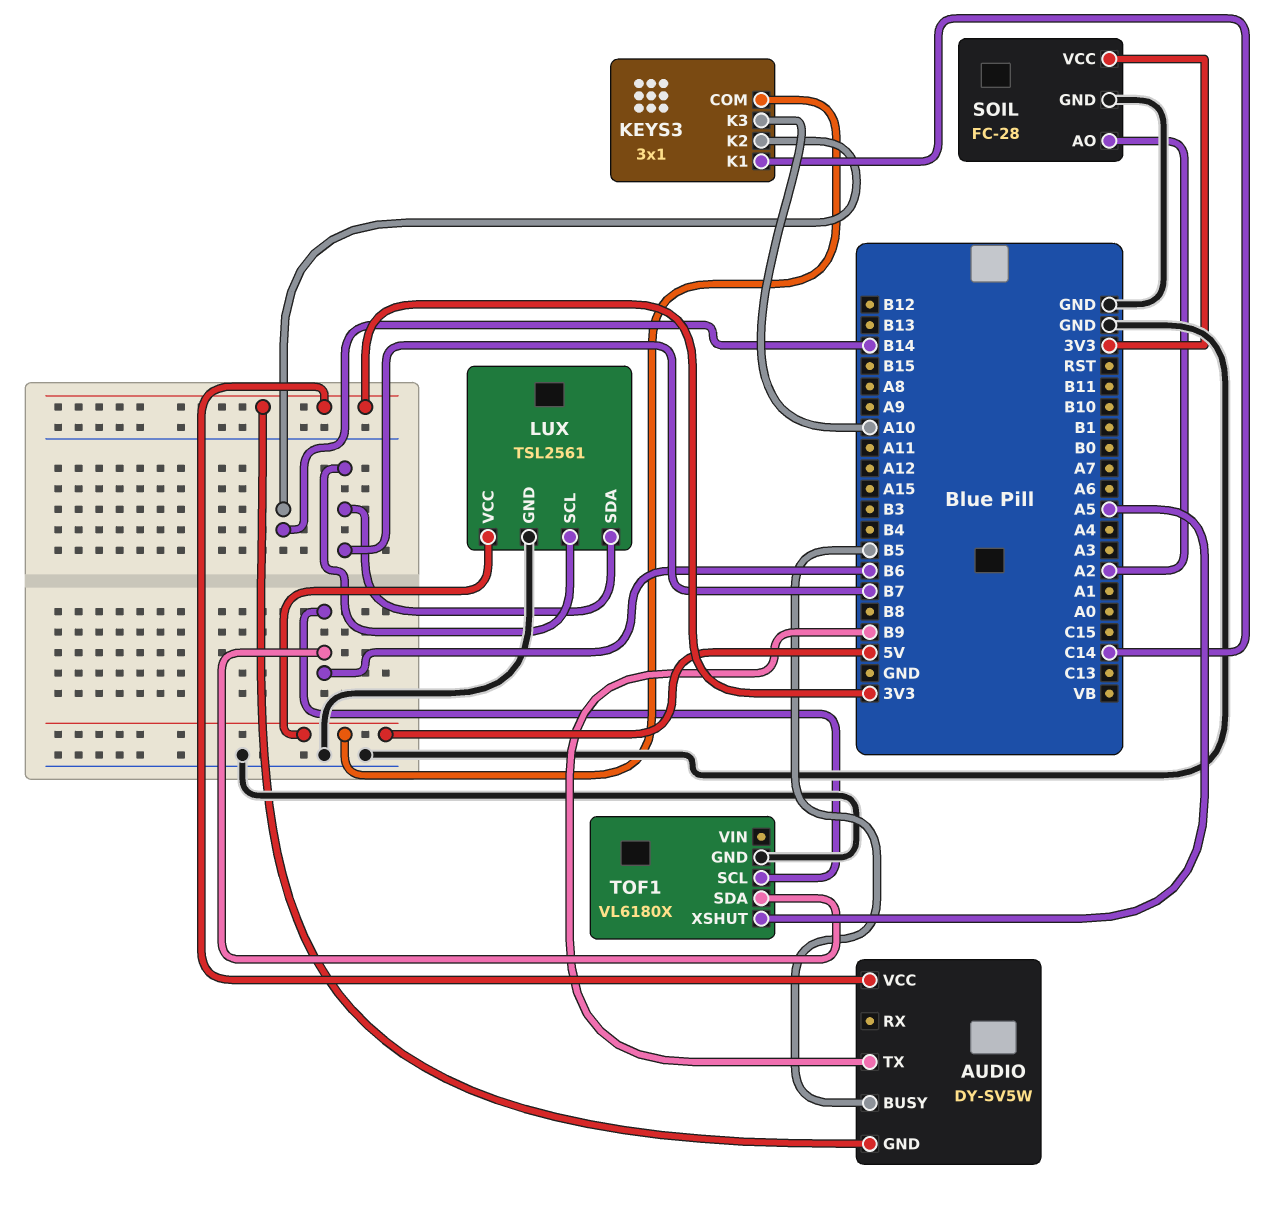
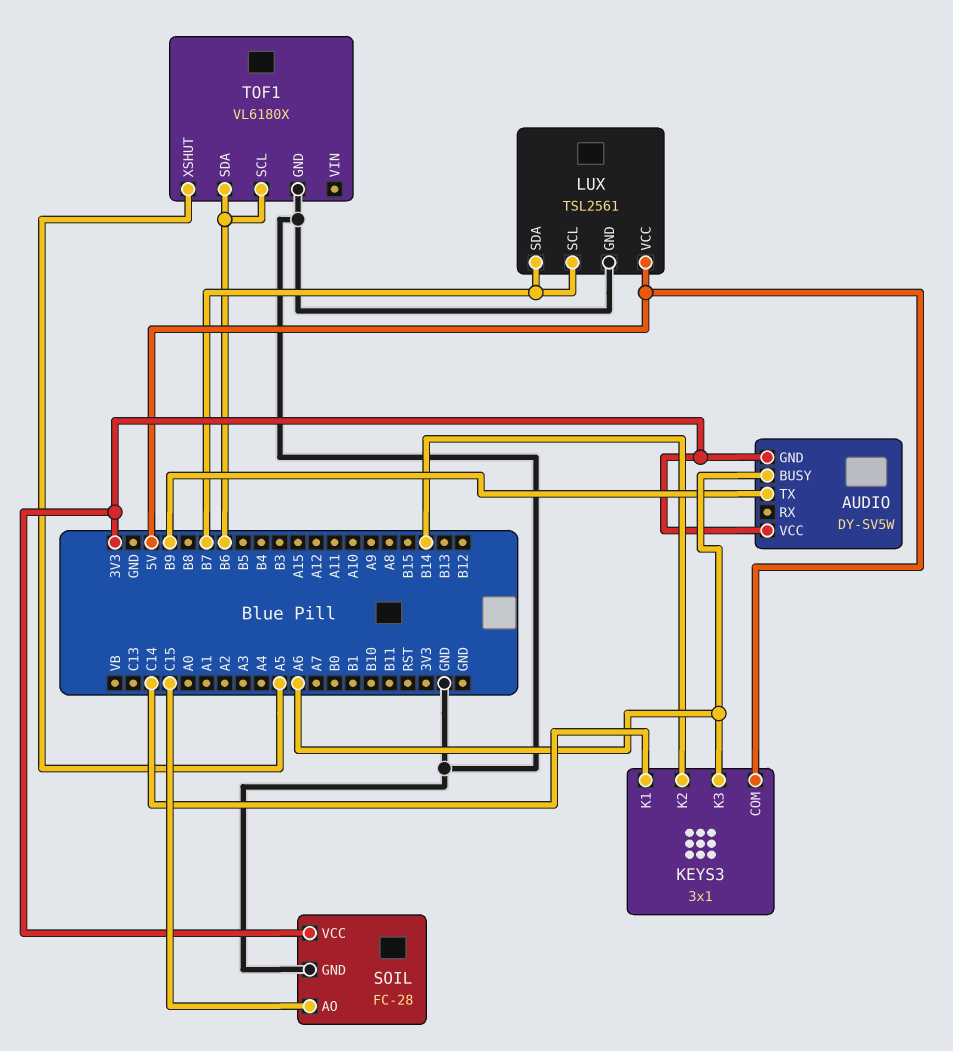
AUDIO pin BUSY: B5 -> A6
KEYS3 pin K3: A10 -> A6
SOIL pin AO: A2 -> C15

